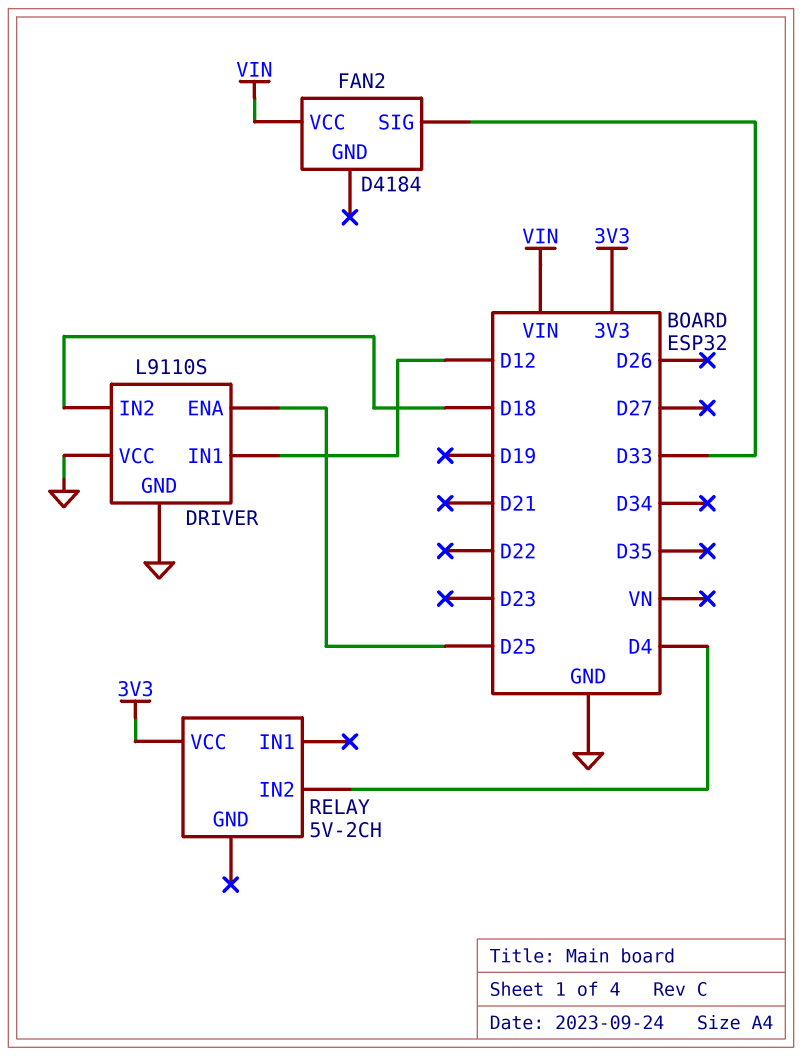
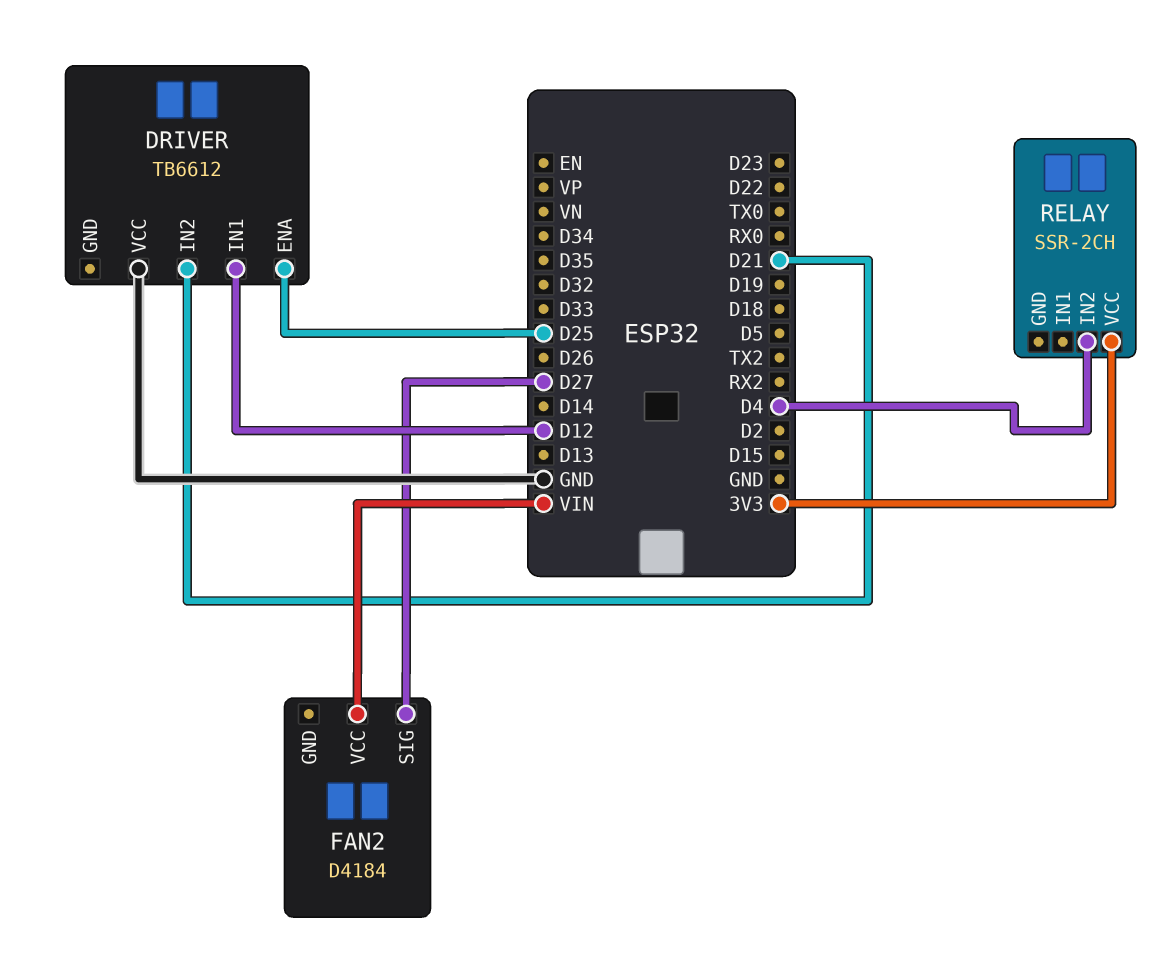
DRIVER: L9110S -> TB6612
DRIVER pin GND: GND -> none
DRIVER pin IN2: D18 -> D21
FAN2 pin SIG: D33 -> D27
RELAY: 5V-2CH -> SSR-2CH

